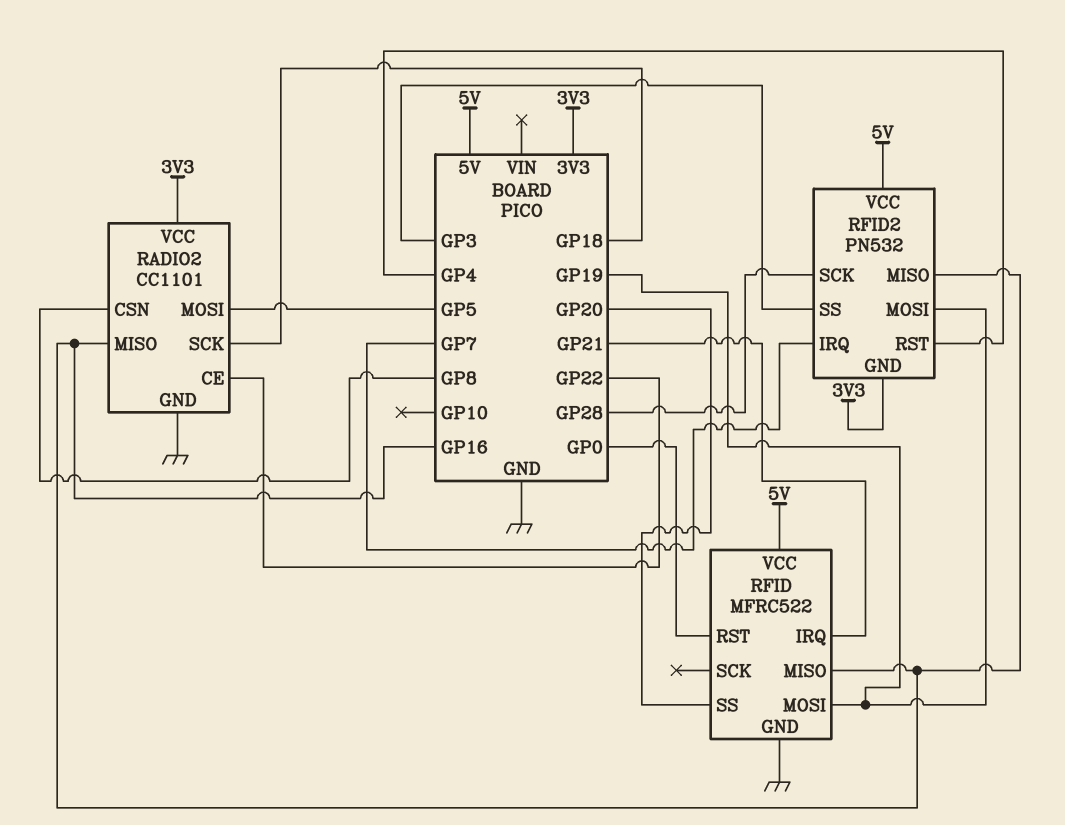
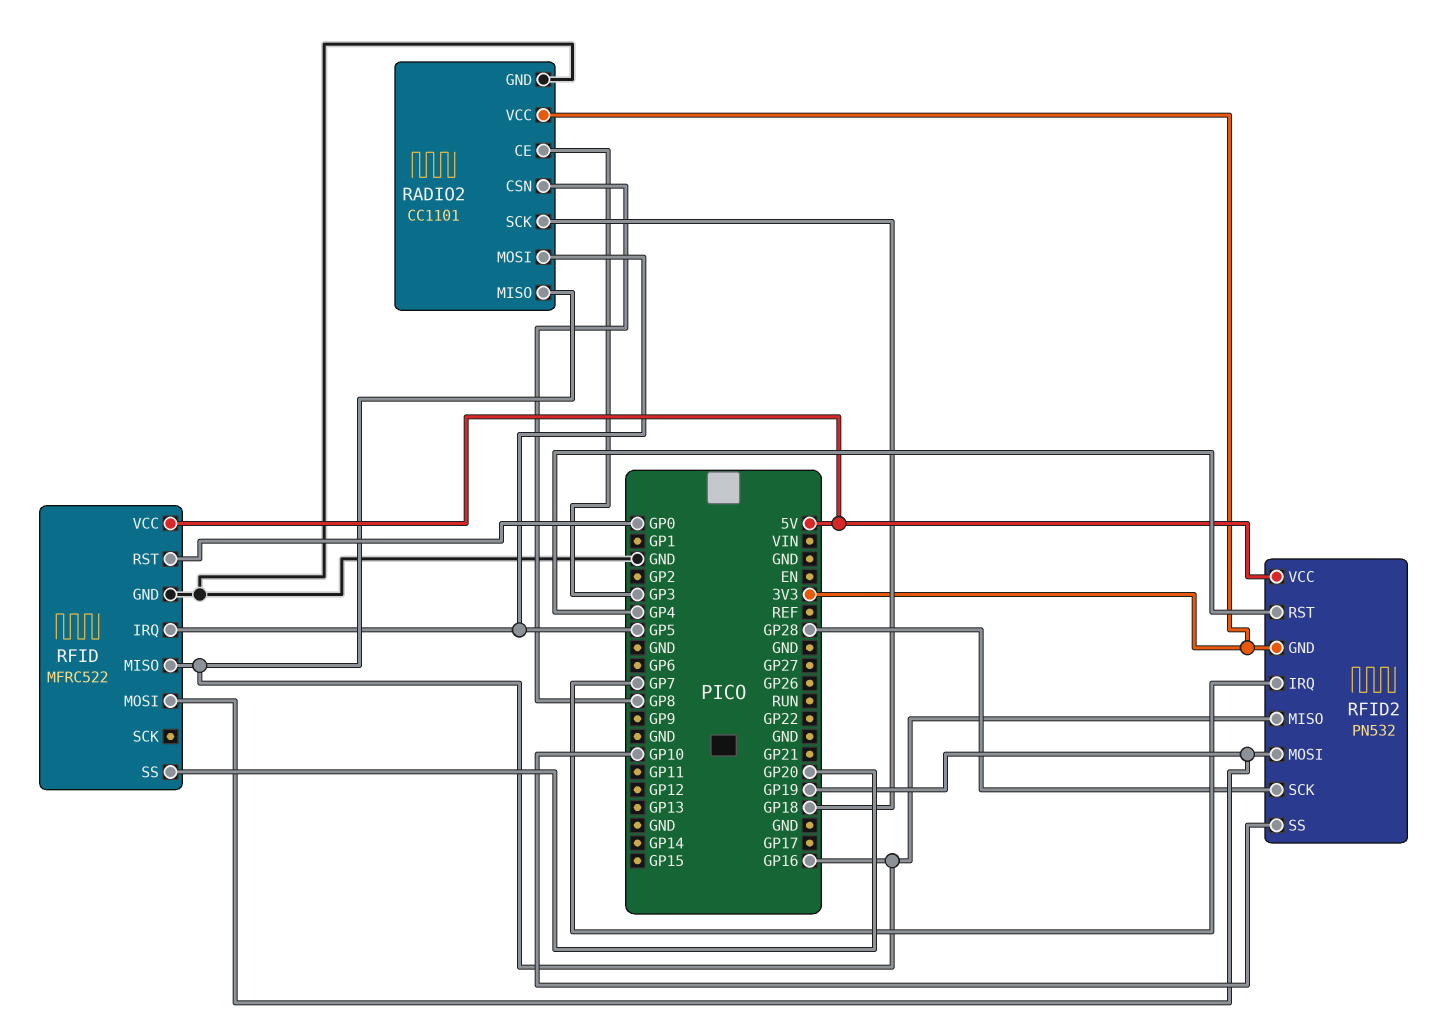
RADIO2 pin CE: GP22 -> GP3
RFID pin IRQ: GP21 -> GP5
RFID2 pin SS: GP3 -> GP10

